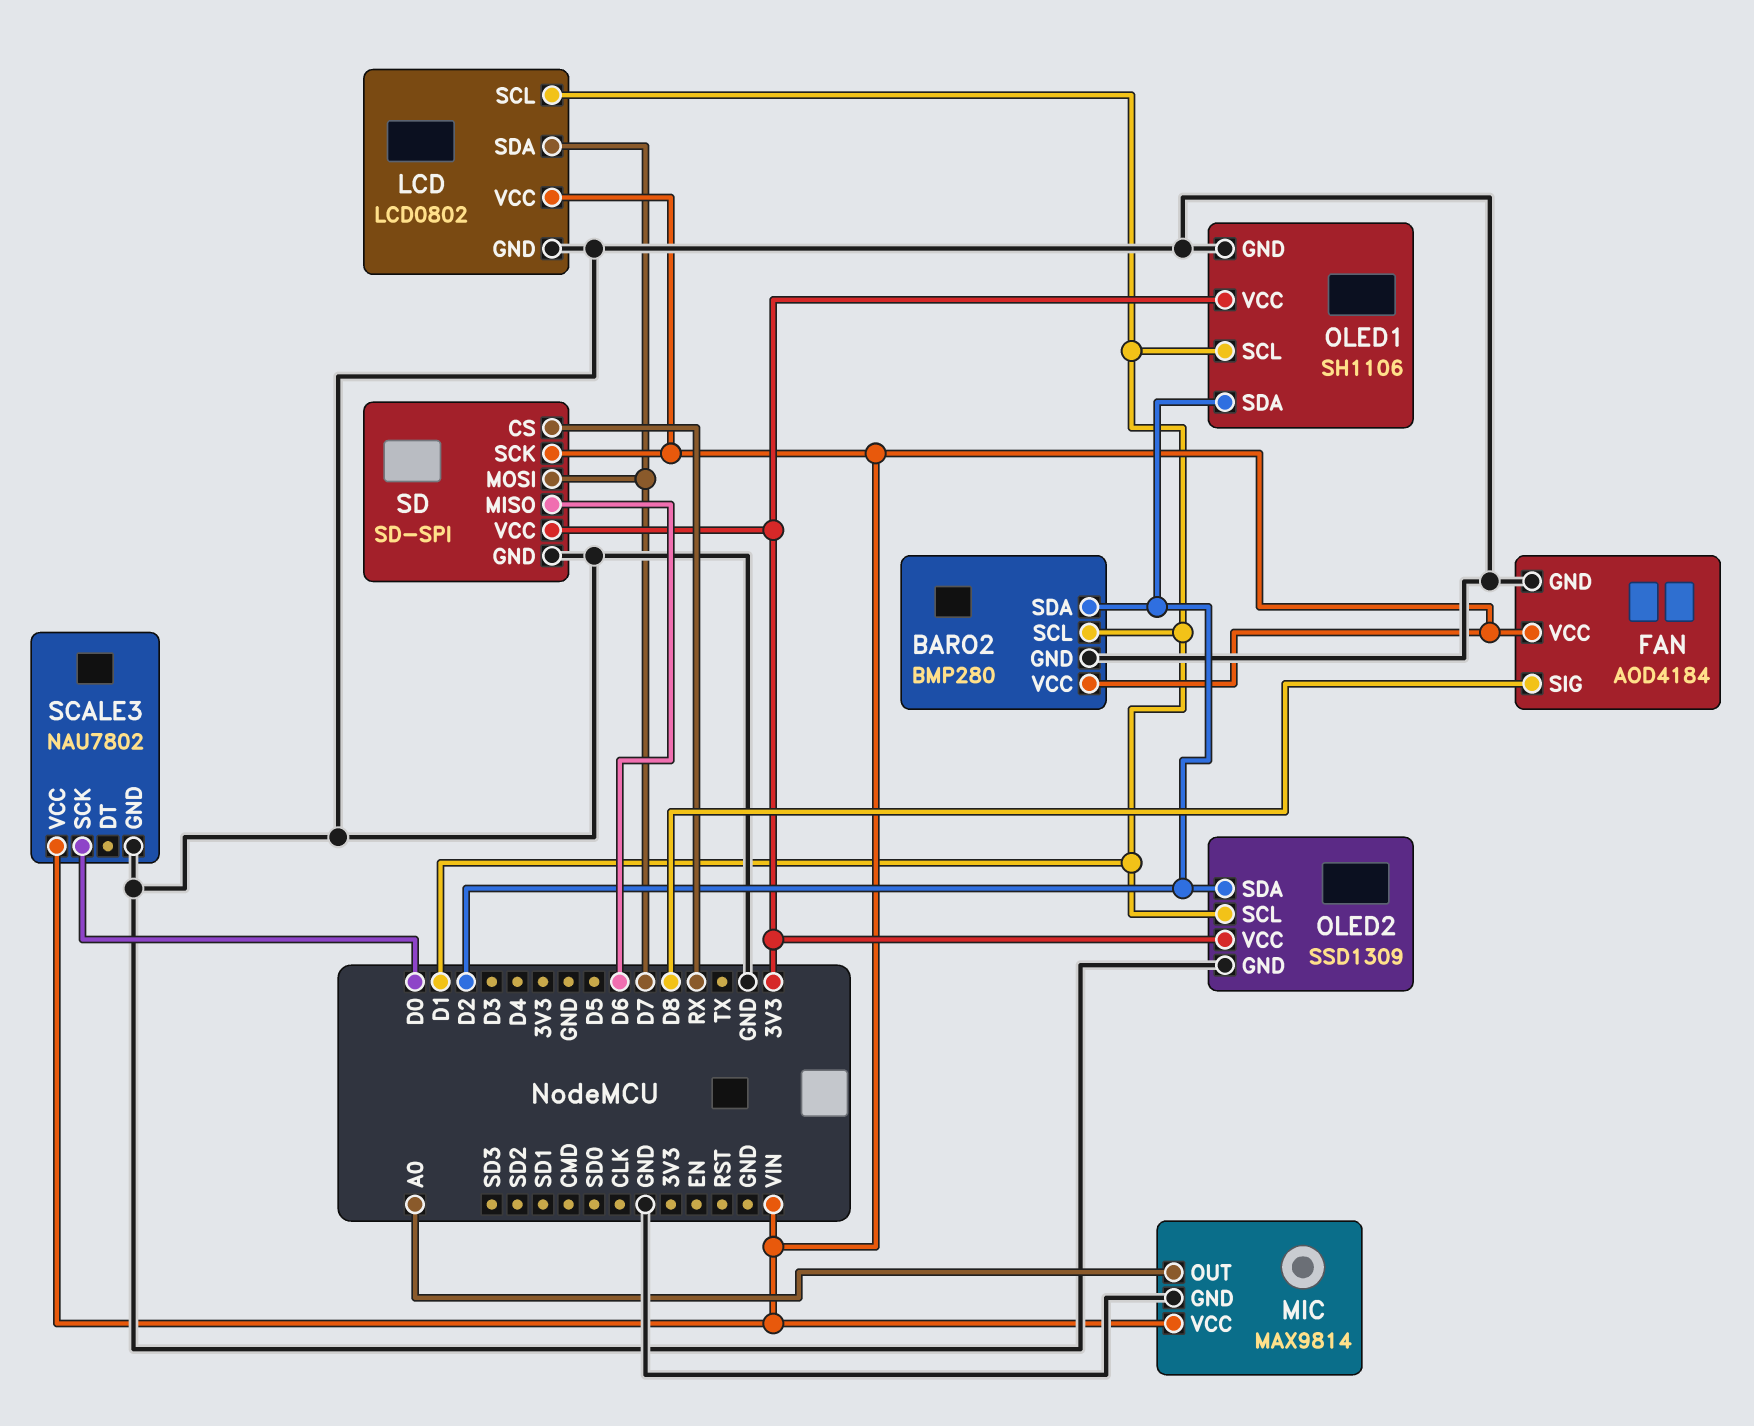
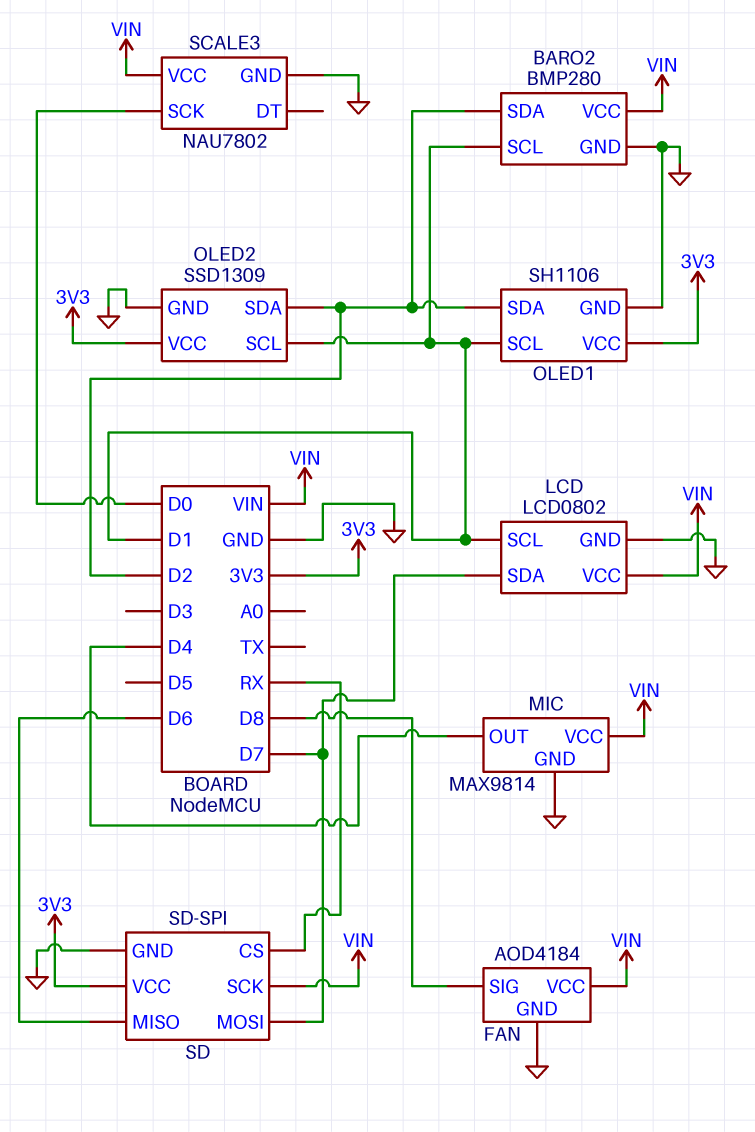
MIC pin OUT: A0 -> D4

